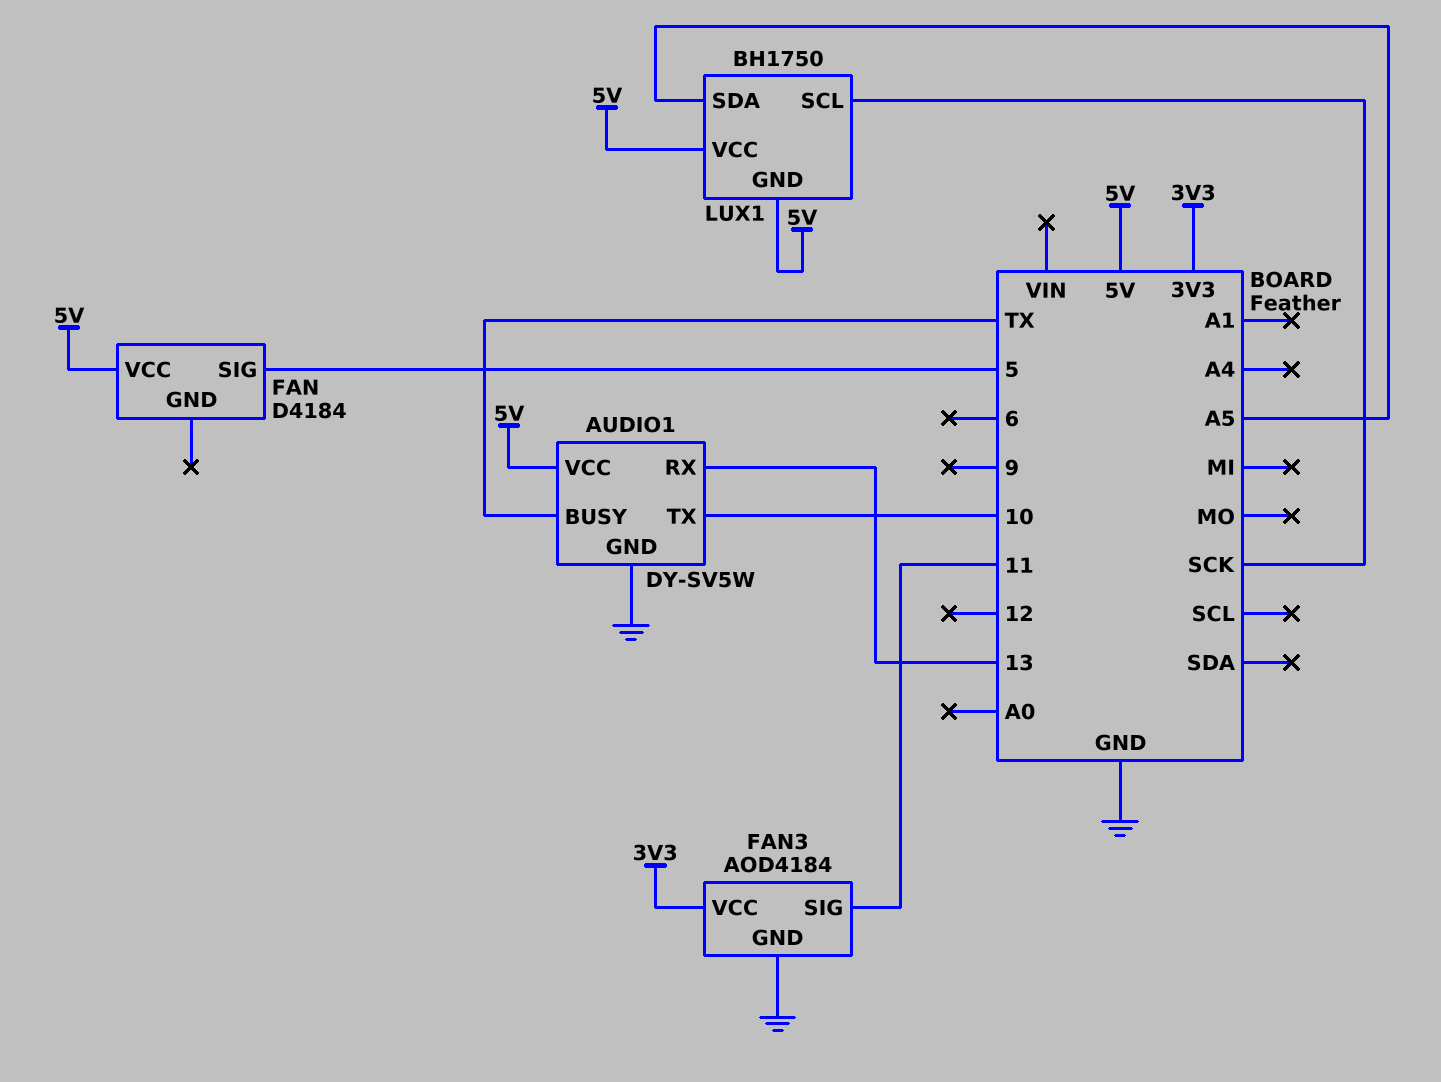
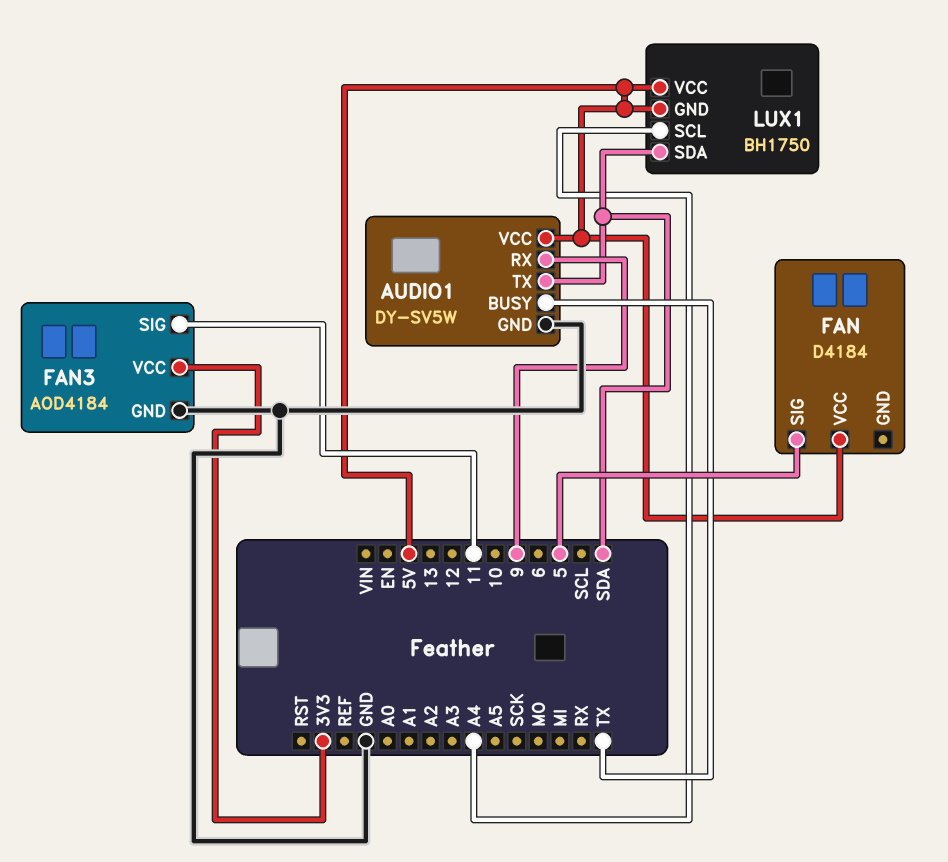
AUDIO1 pin RX: 13 -> 9
AUDIO1 pin TX: 10 -> SDA
LUX1 pin SCL: SCK -> A4
LUX1 pin SDA: A5 -> SDA

